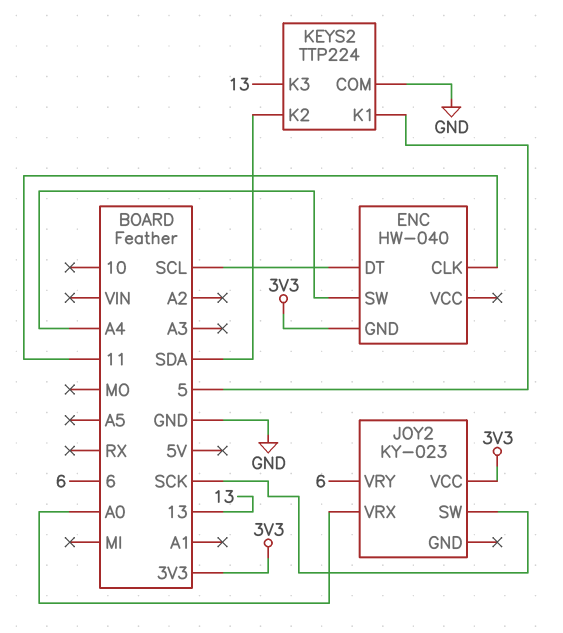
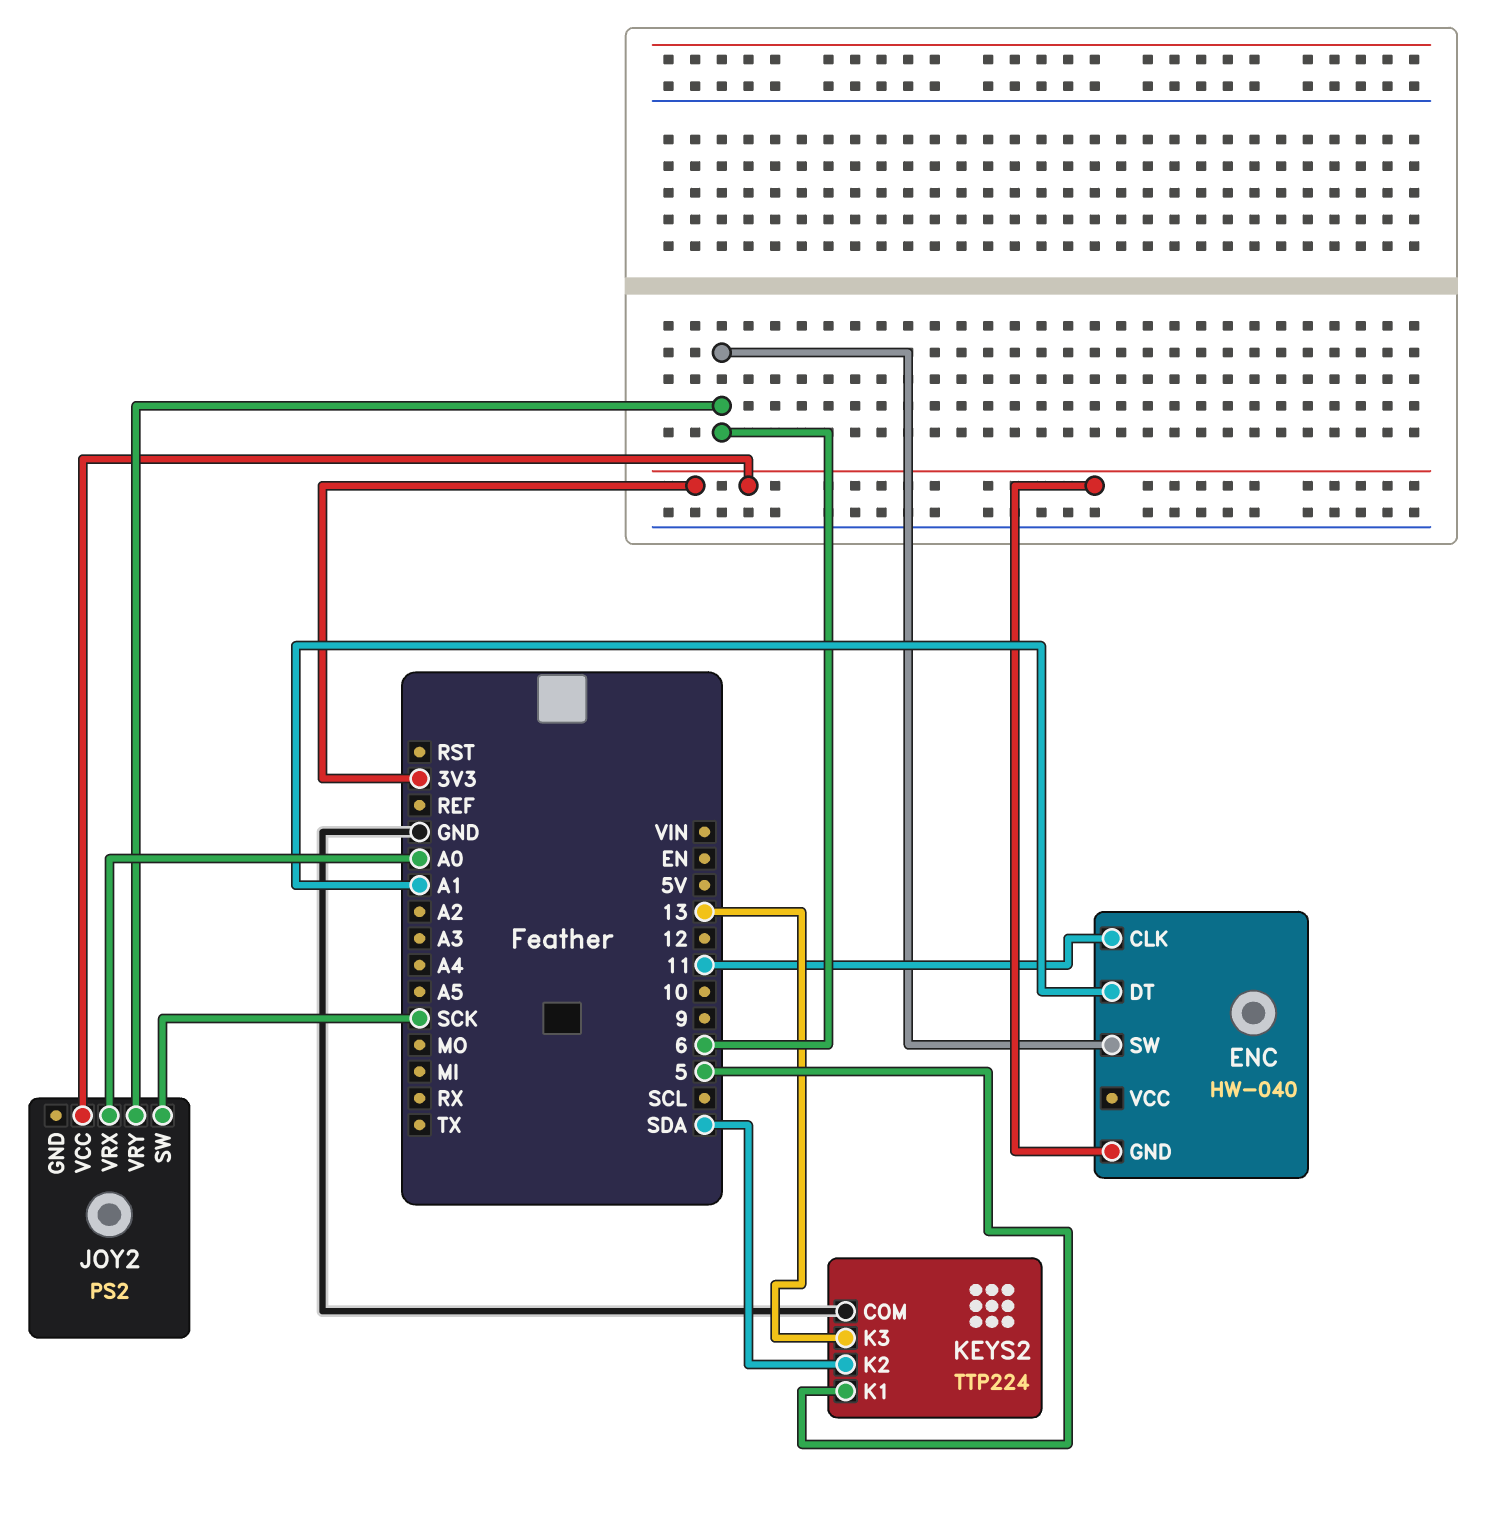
ENC pin DT: SCL -> A1
ENC pin SW: A4 -> 6
JOY2: KY-023 -> PS2

